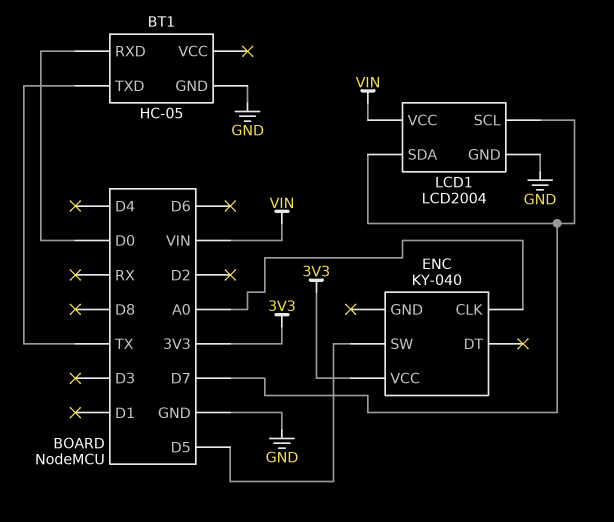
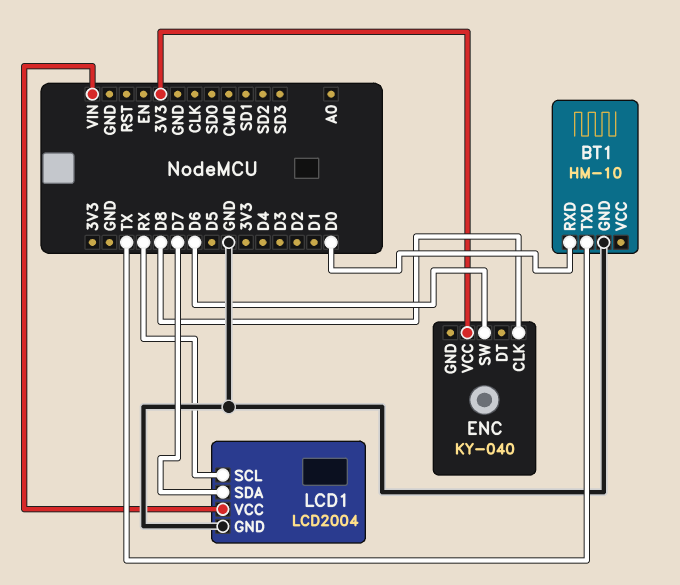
BT1: HC-05 -> HM-10
ENC pin CLK: A0 -> D8
ENC pin SW: D5 -> D6
LCD1 pin SCL: D7 -> RX

